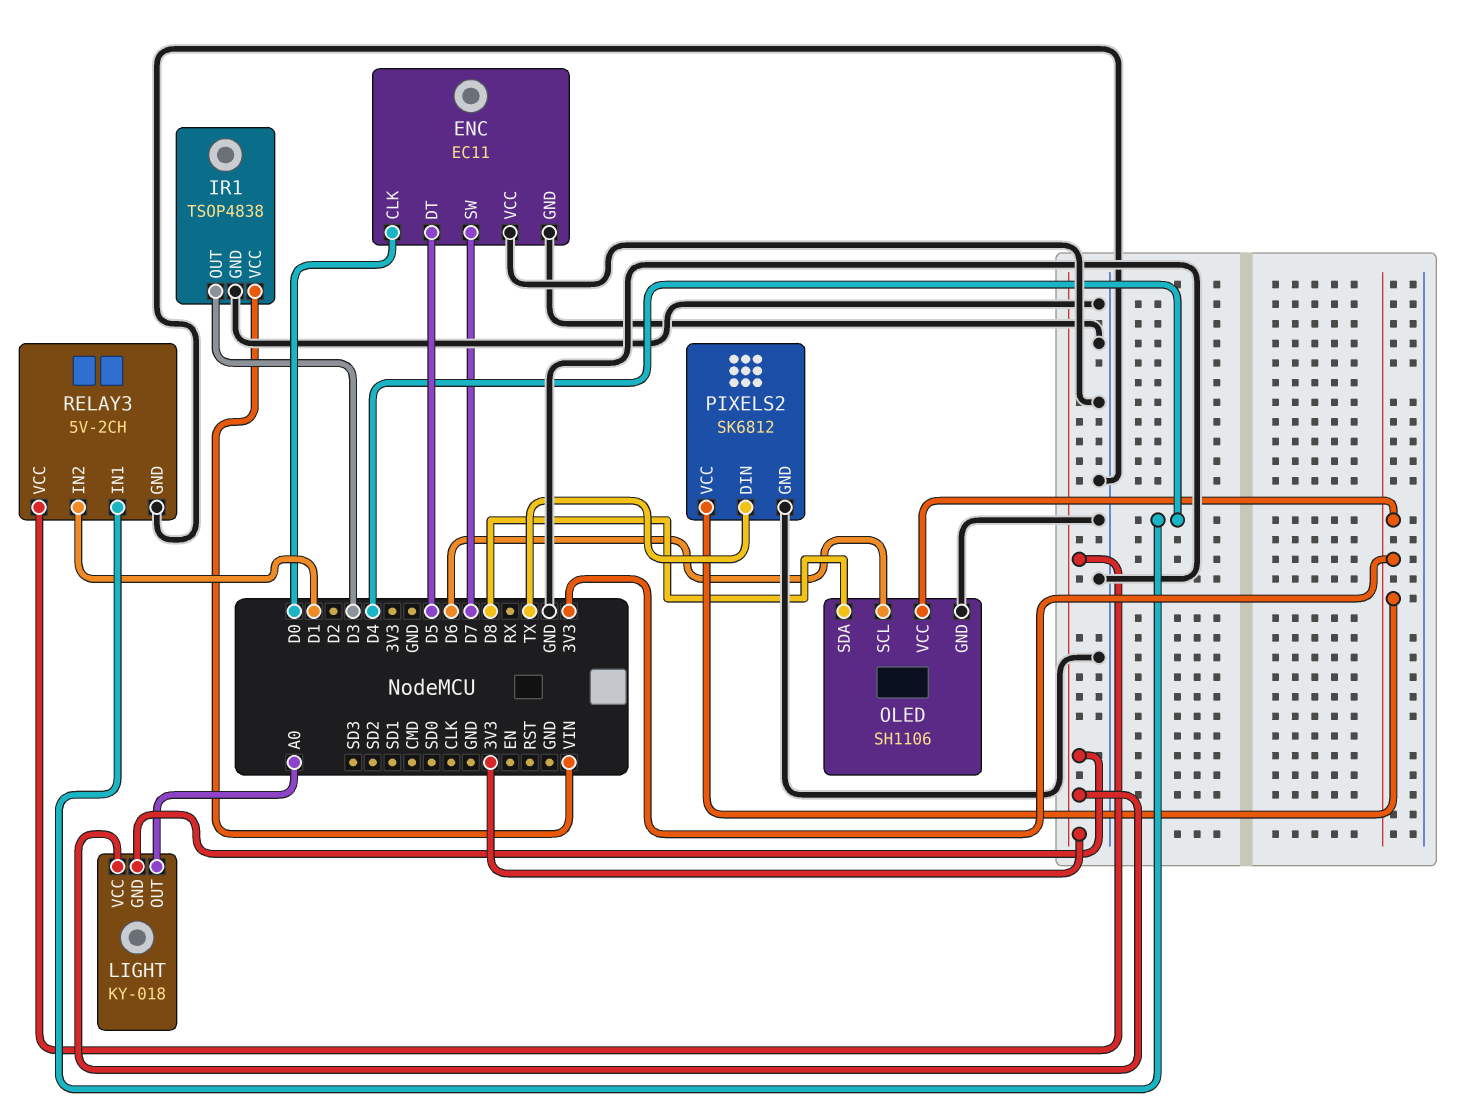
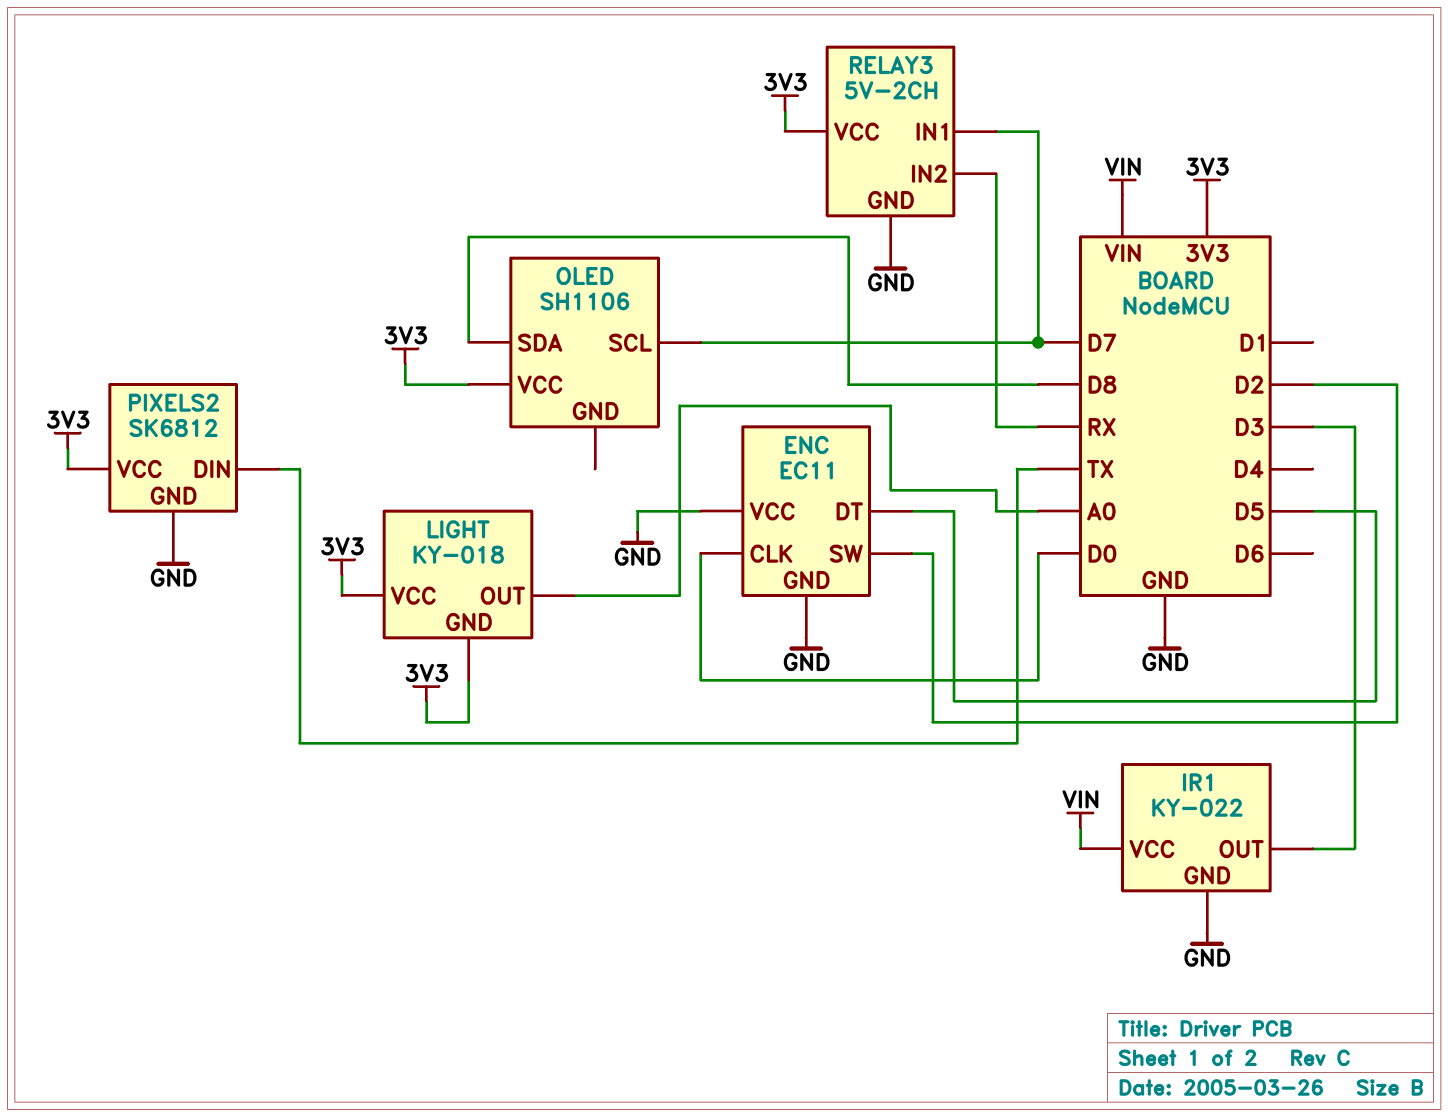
ENC pin SW: D7 -> D2
IR1: TSOP4838 -> KY-022
OLED pin GND: GND -> none
OLED pin SCL: D6 -> D7
RELAY3 pin IN1: D4 -> D7
RELAY3 pin IN2: D1 -> RX

